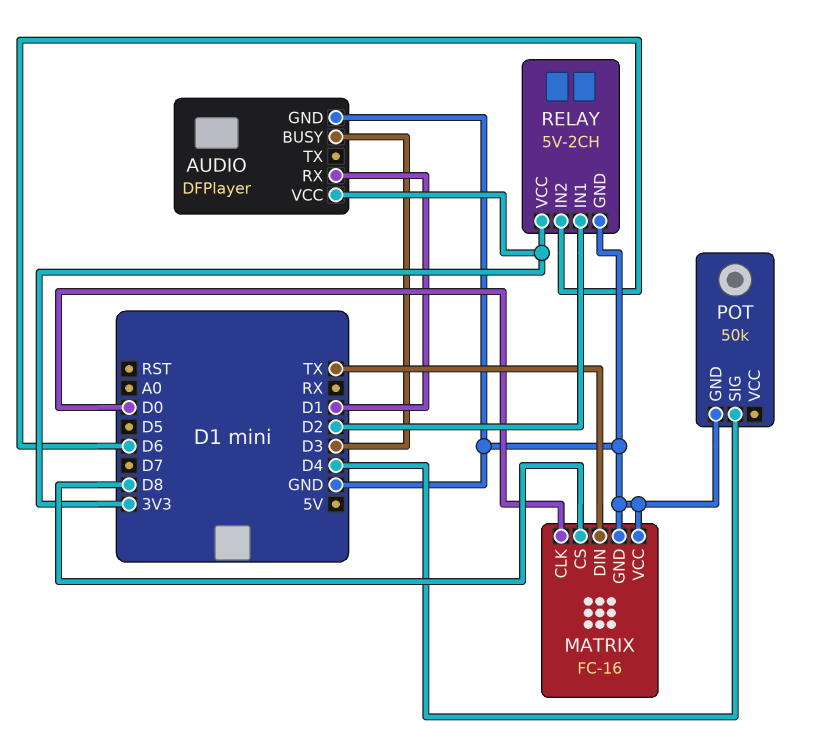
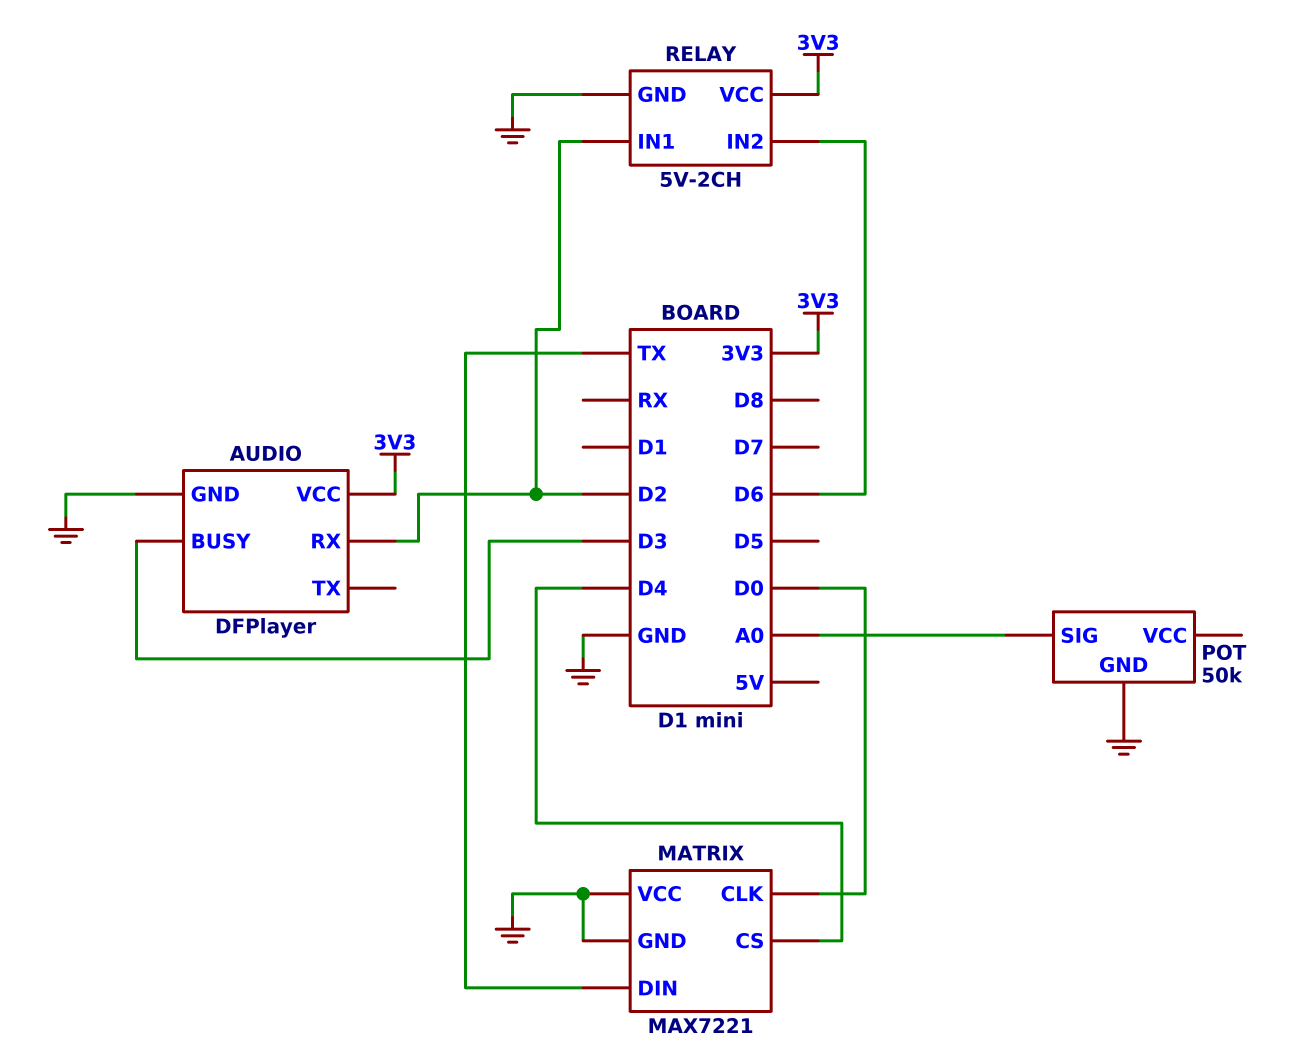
AUDIO pin RX: D1 -> D2
MATRIX: FC-16 -> MAX7221
MATRIX pin CS: D8 -> D4
POT pin SIG: D4 -> A0

